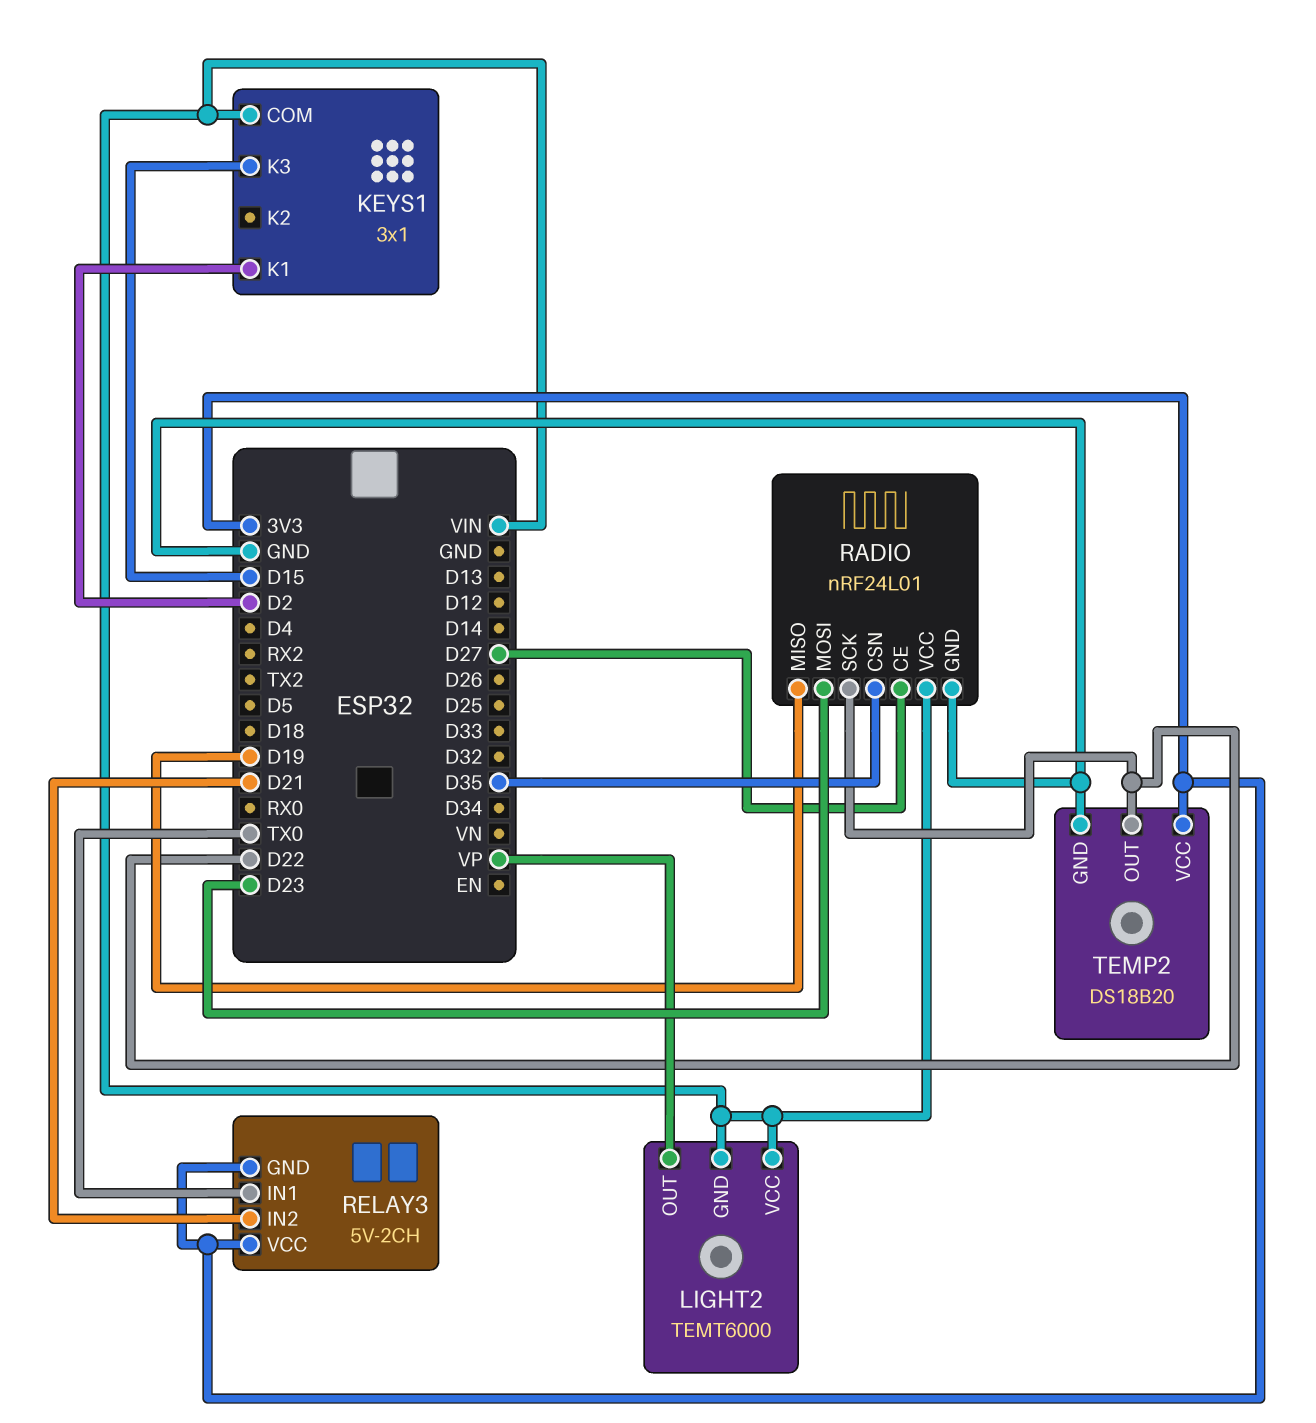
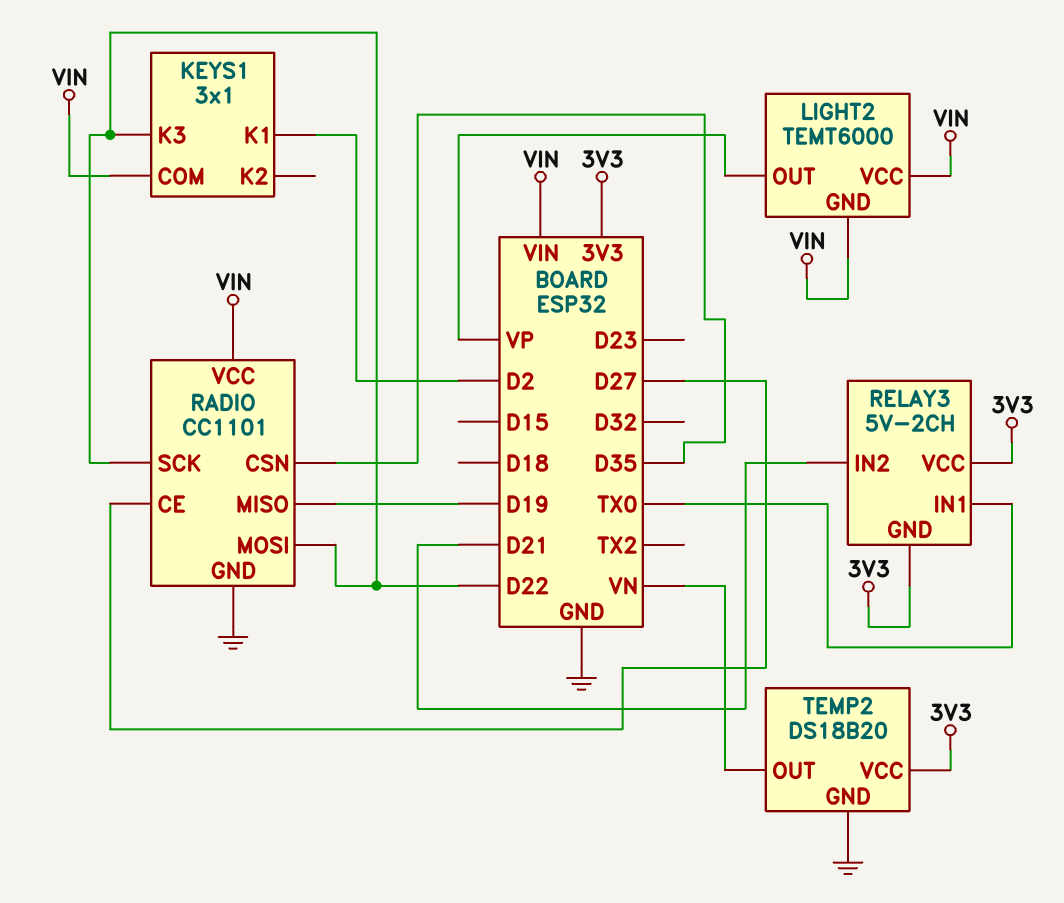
KEYS1 pin K3: D15 -> D22
RADIO: nRF24L01 -> CC1101
RADIO pin MOSI: D23 -> D22
TEMP2 pin OUT: D22 -> VN

